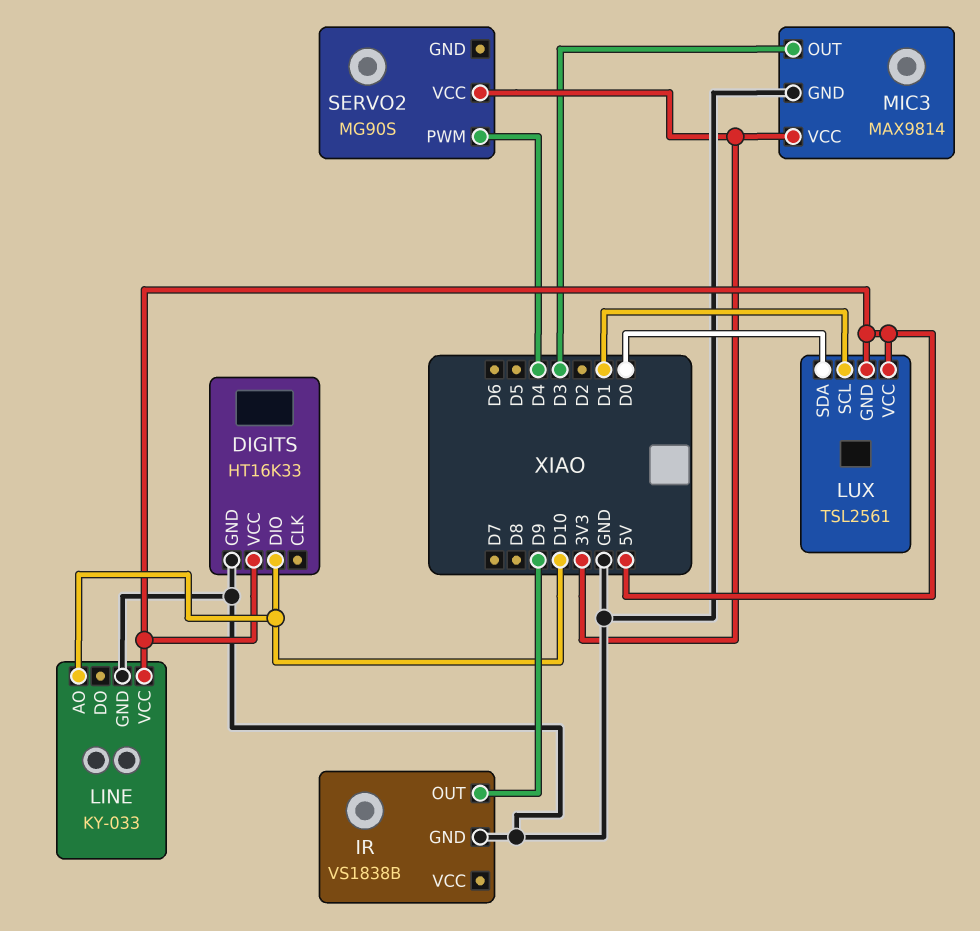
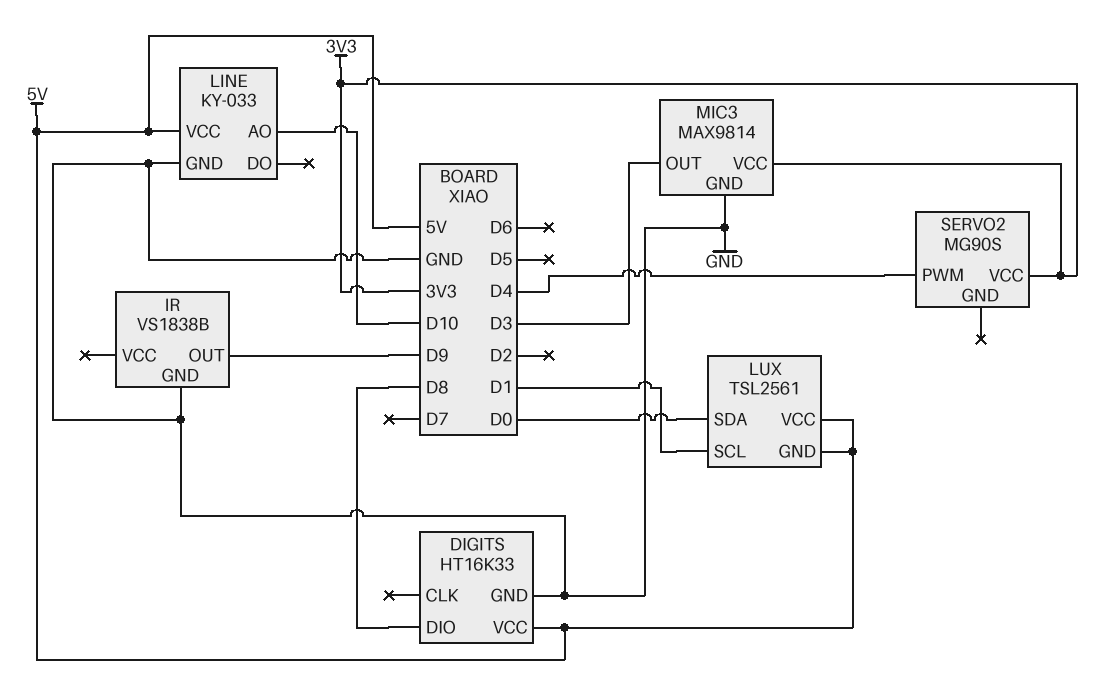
DIGITS pin DIO: D10 -> D8

